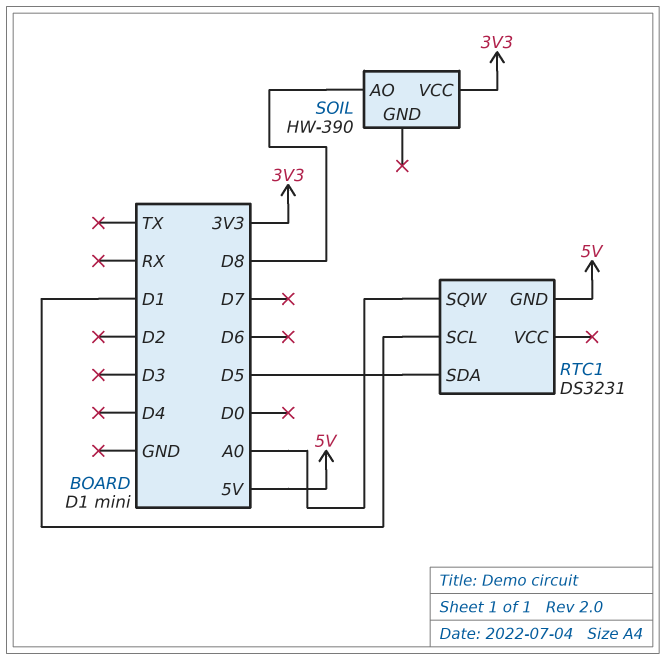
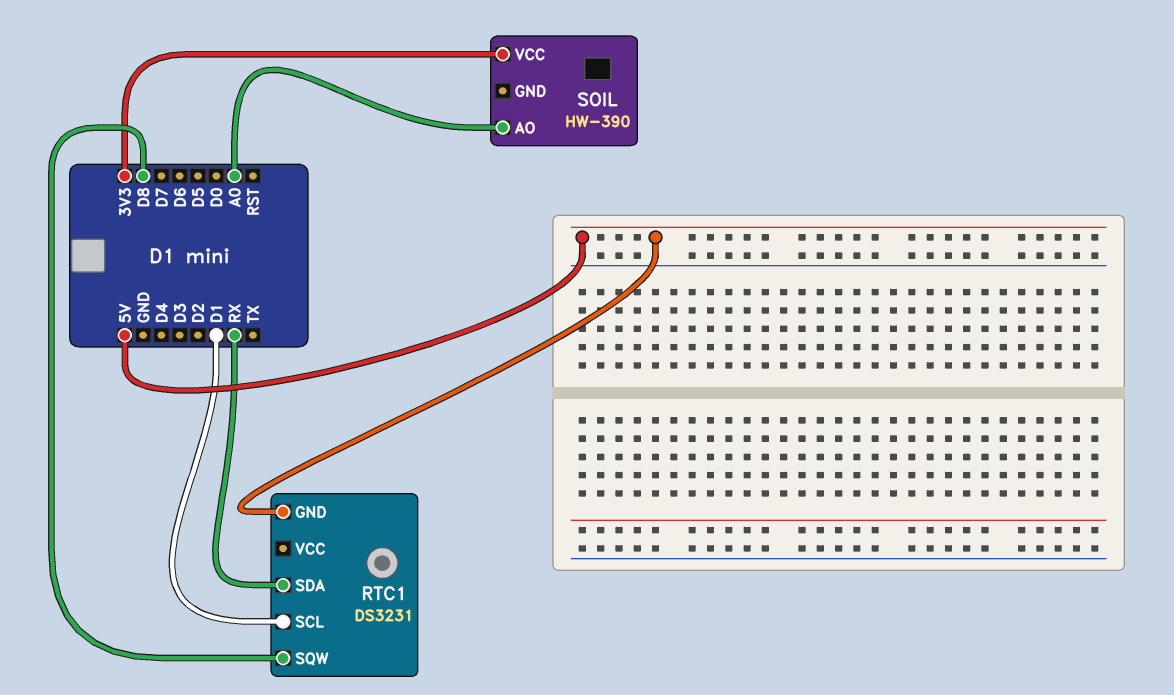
RTC1 pin SDA: D5 -> RX
RTC1 pin SQW: A0 -> D8
SOIL pin AO: D8 -> A0

